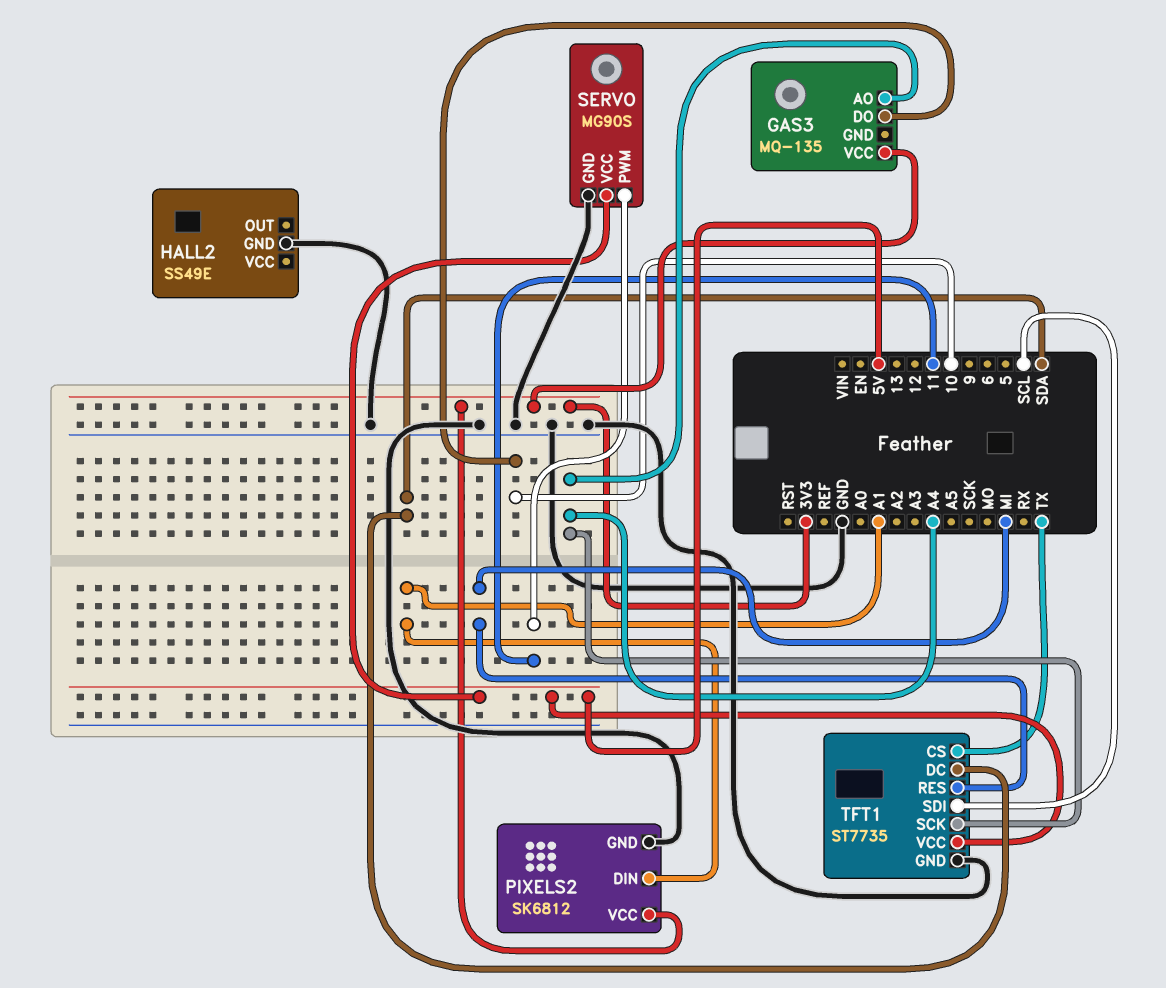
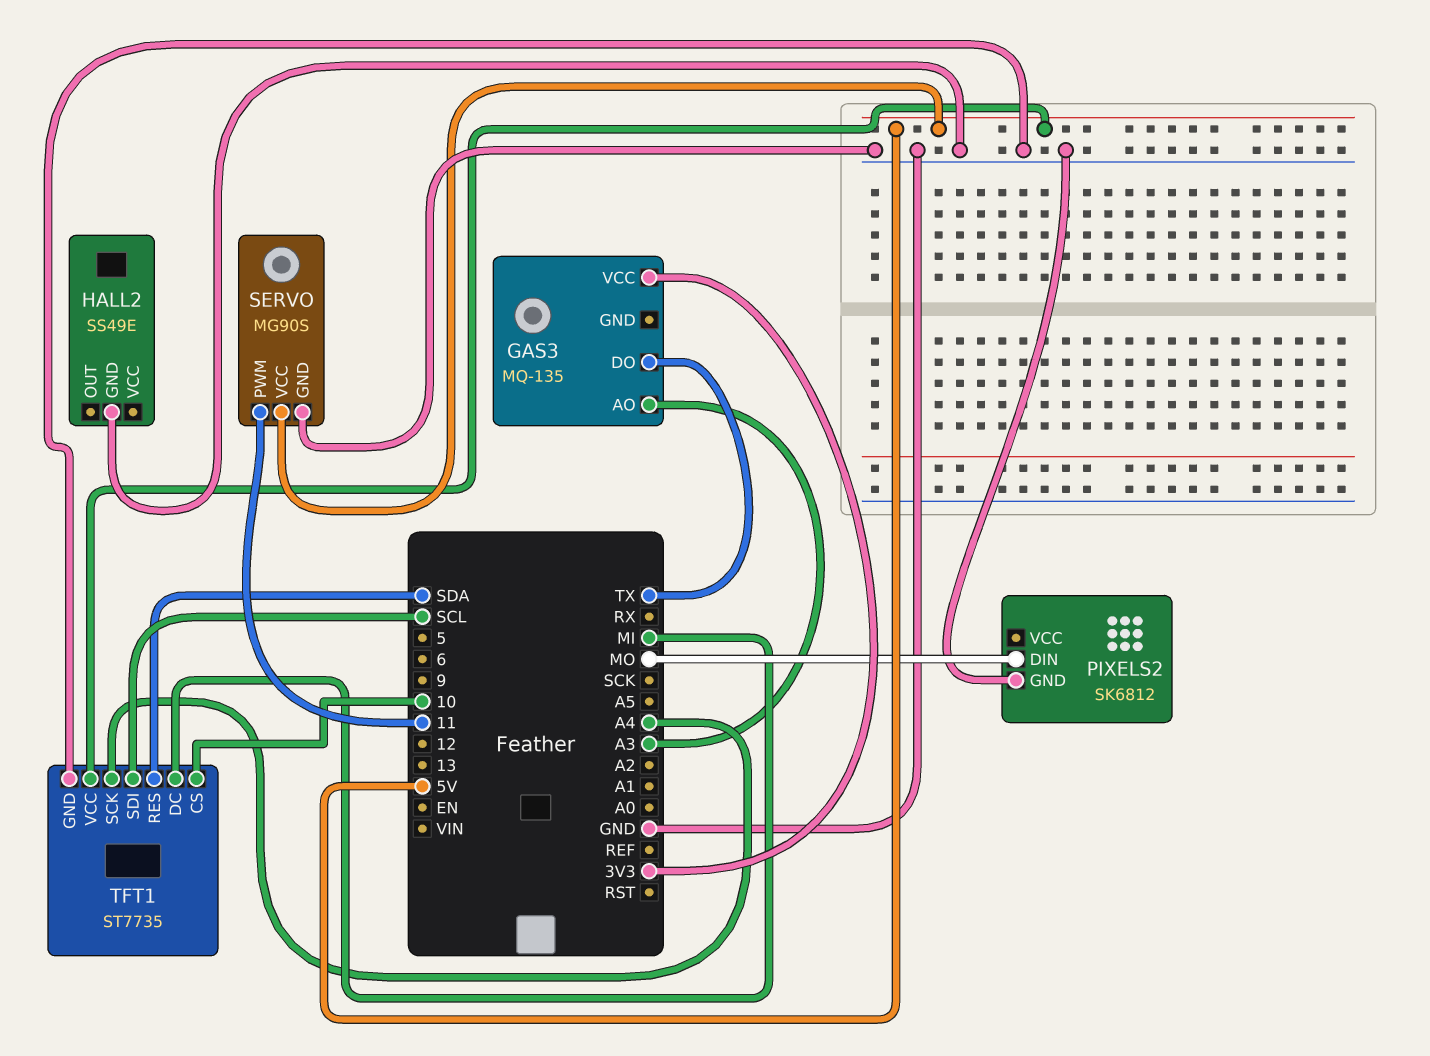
GAS3 pin AO: A4 -> A3
GAS3 pin DO: 10 -> TX
PIXELS2 pin DIN: A1 -> MO
PIXELS2 pin VCC: 3V3 -> none
TFT1 pin CS: TX -> 10
TFT1 pin DC: SDA -> MI
TFT1 pin RES: MI -> SDA

